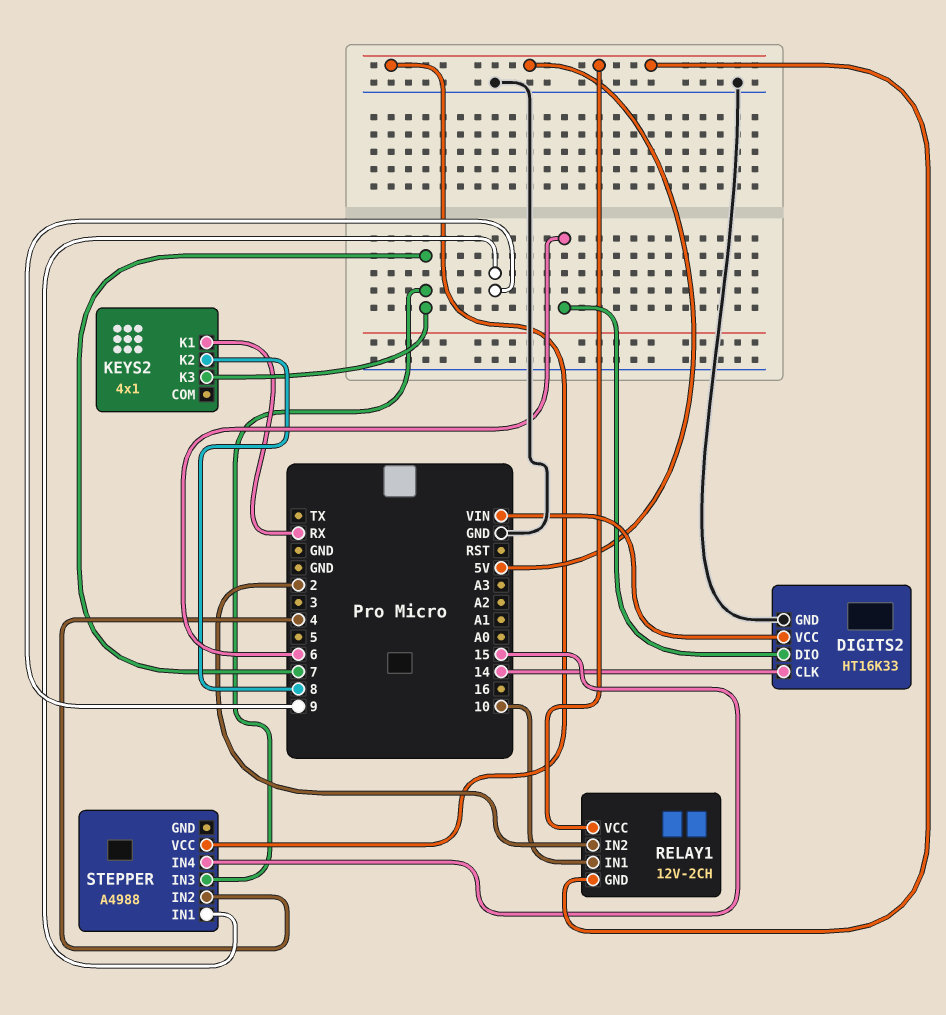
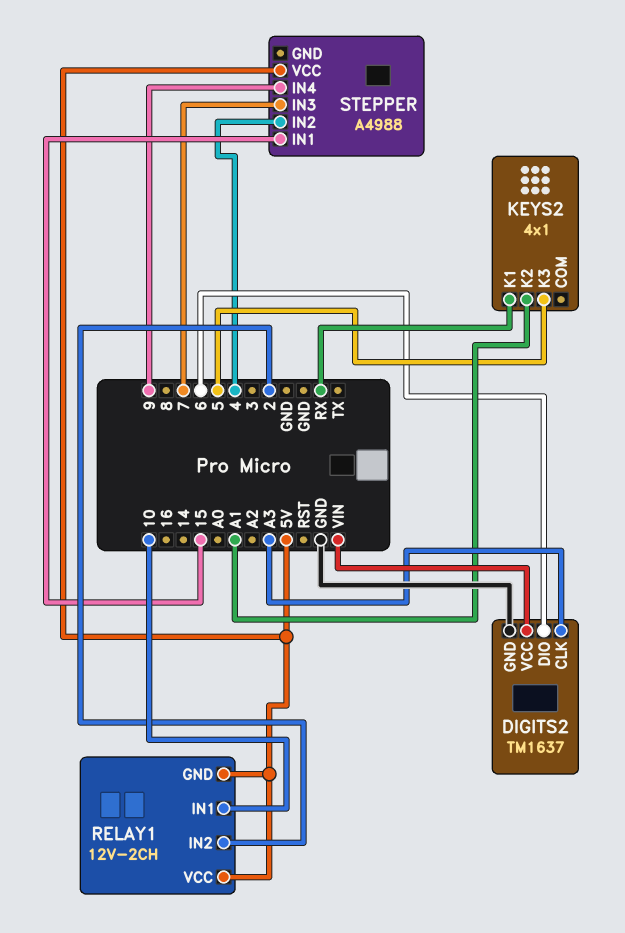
DIGITS2: HT16K33 -> TM1637
DIGITS2 pin CLK: 14 -> A3
KEYS2 pin K2: 8 -> A1
KEYS2 pin K3: 7 -> 5
STEPPER pin IN1: 9 -> 15
STEPPER pin IN4: 15 -> 9

